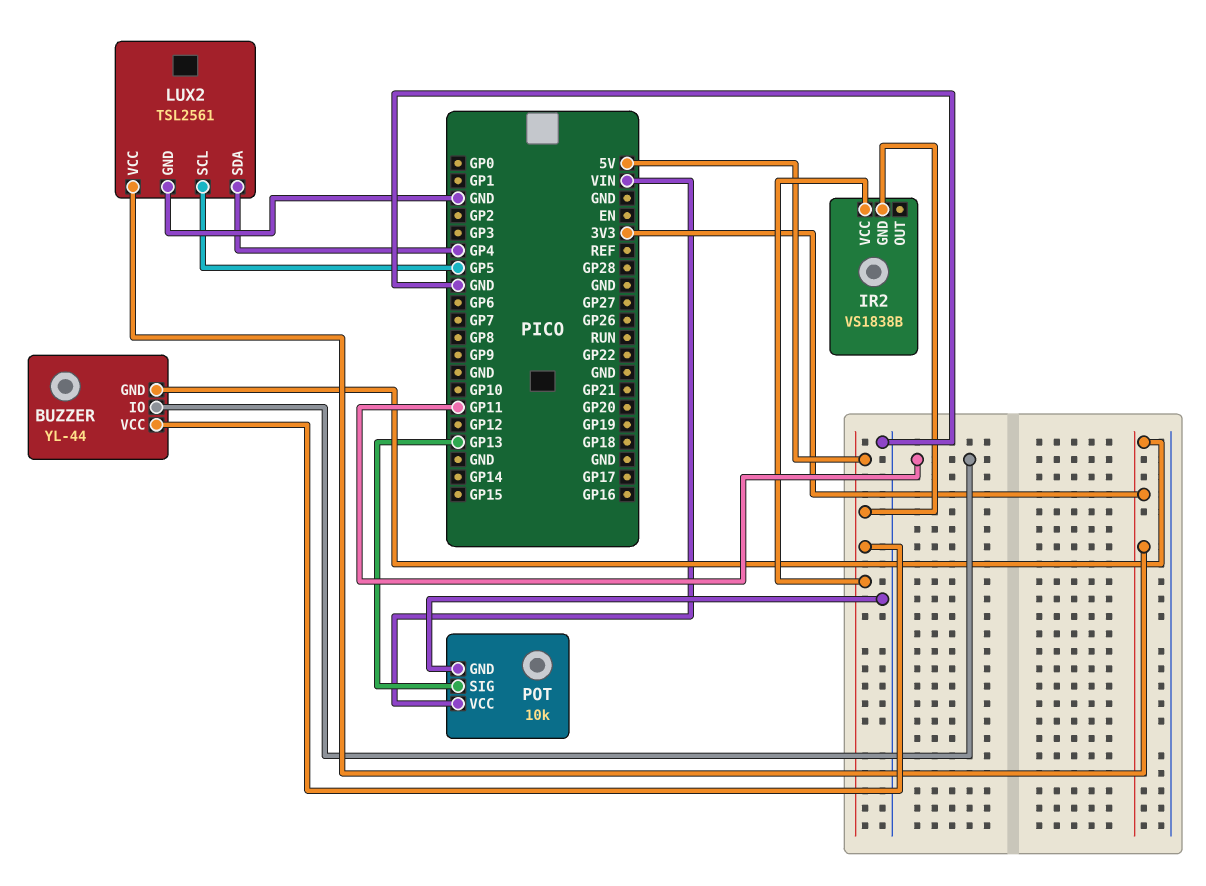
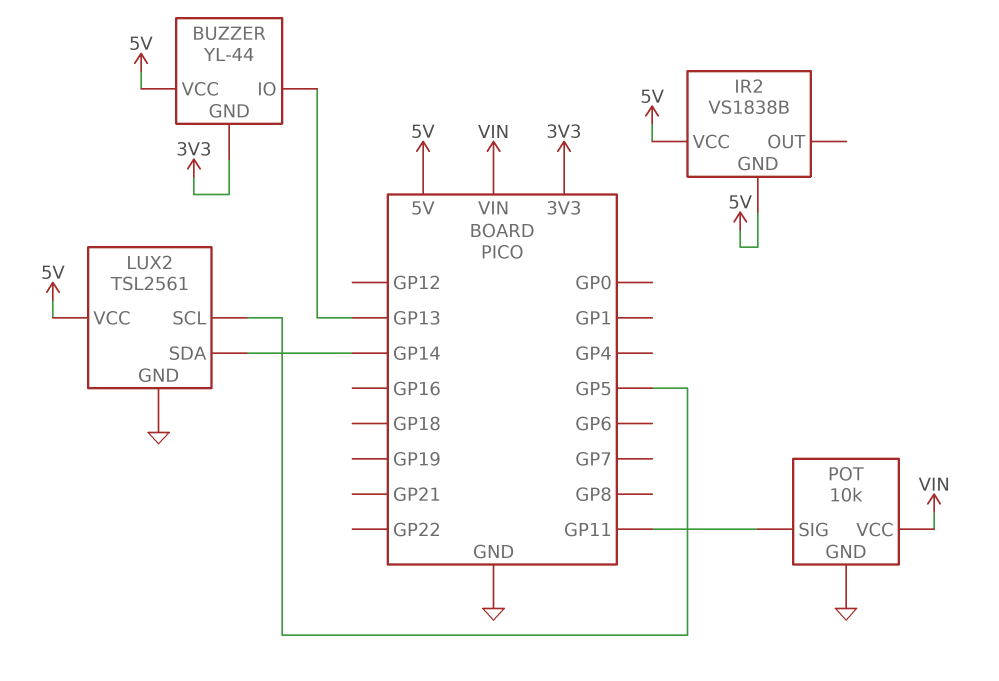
BUZZER pin IO: GP11 -> GP13
LUX2 pin SDA: GP4 -> GP14
LUX2 pin VCC: 3V3 -> 5V
POT pin SIG: GP13 -> GP11

